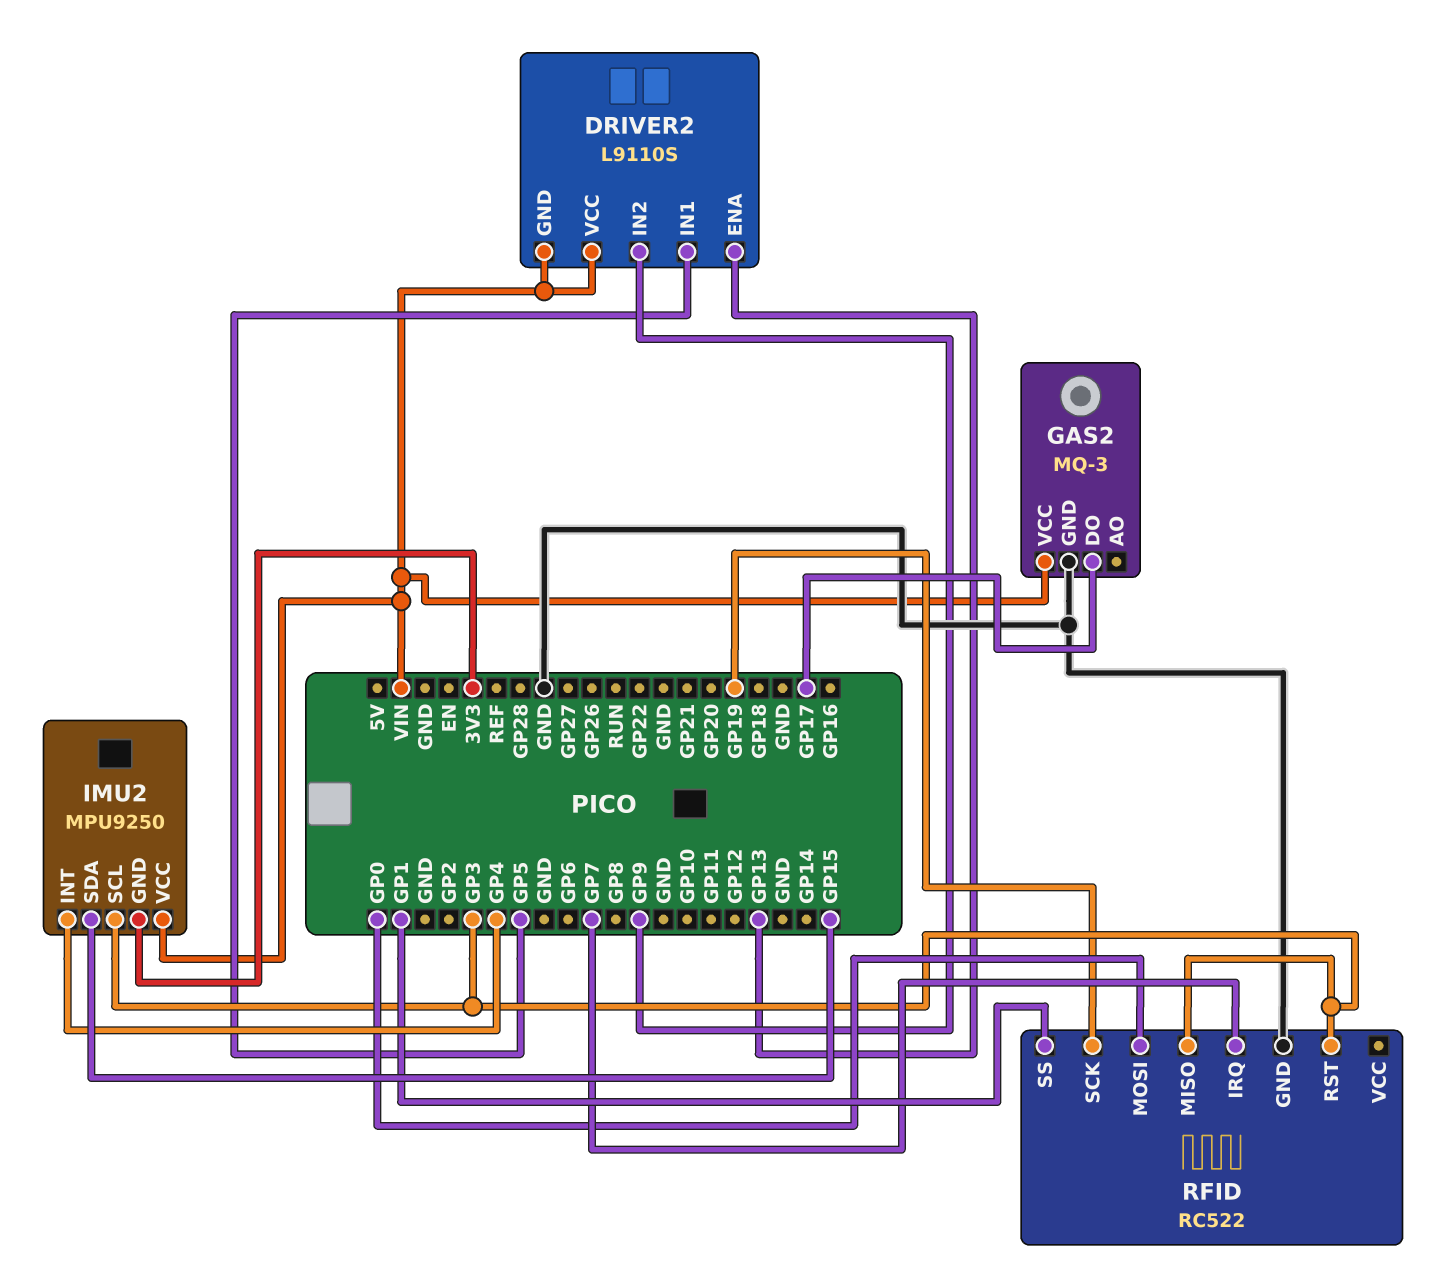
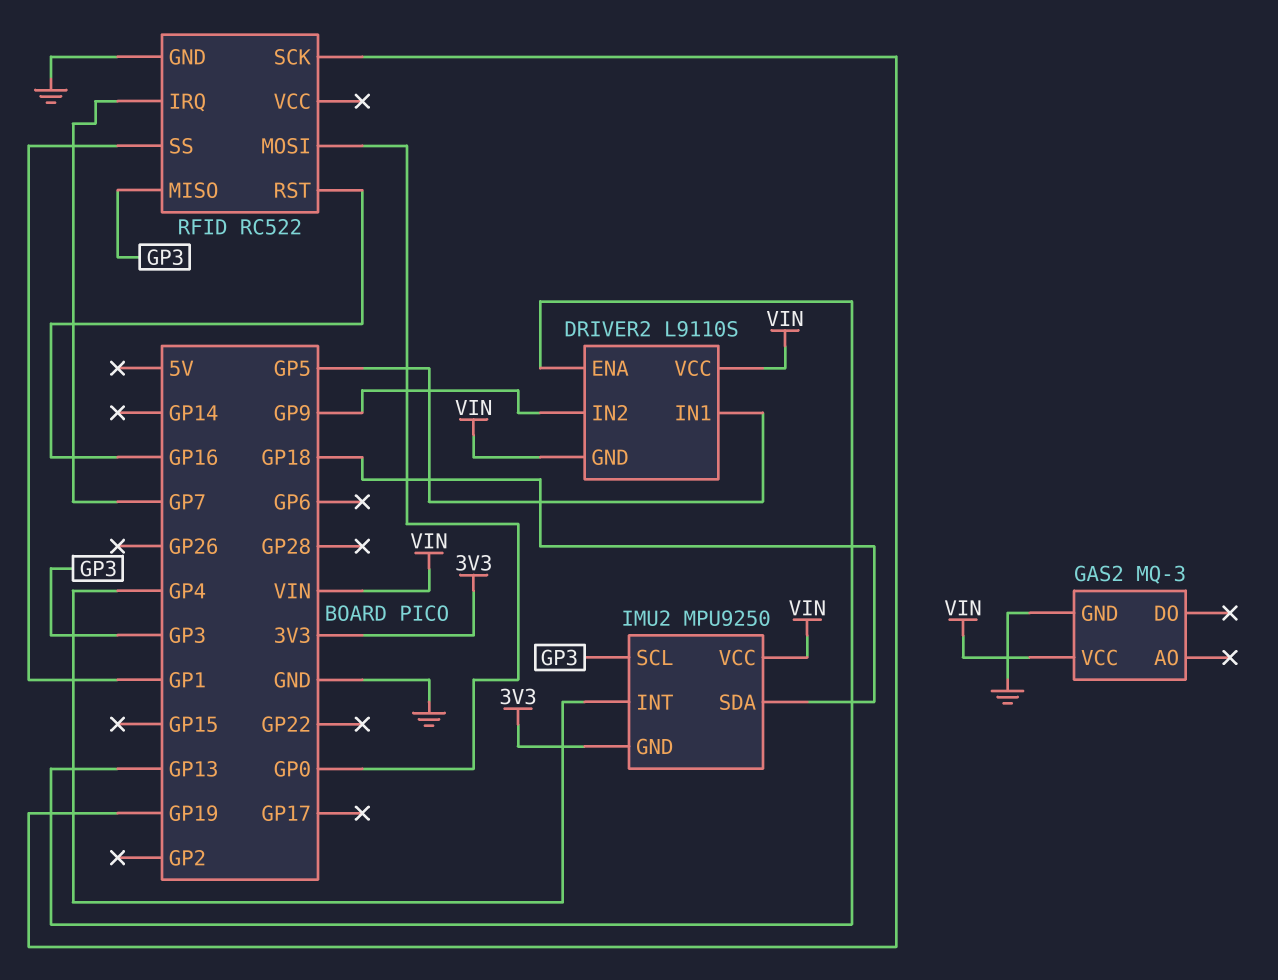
GAS2 pin DO: GP17 -> none
IMU2 pin SDA: GP15 -> GP18
RFID pin RST: GP3 -> GP16

